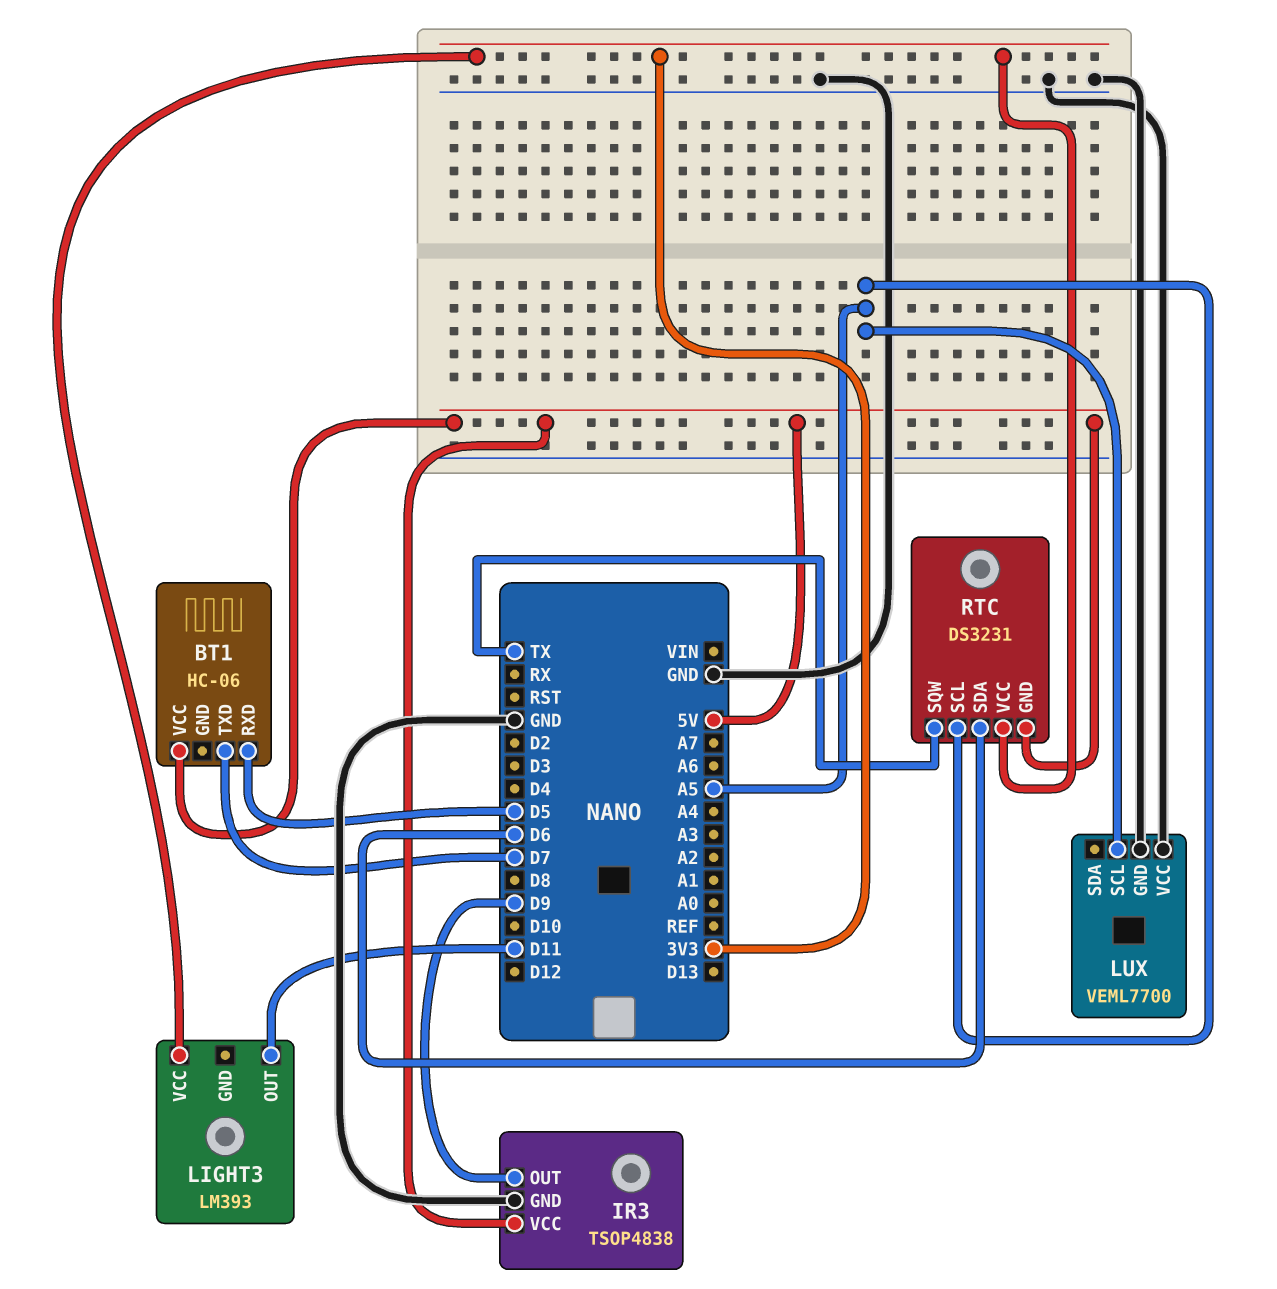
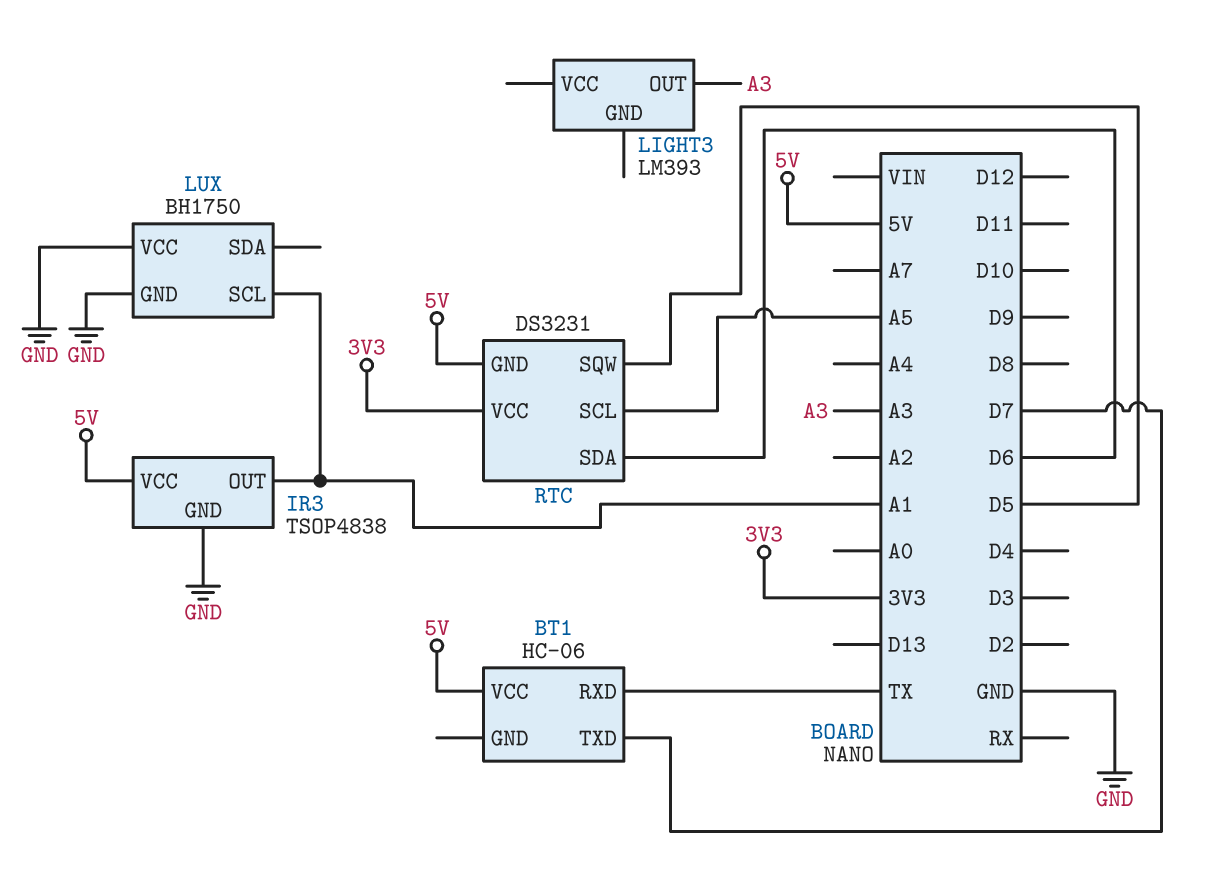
BT1 pin RXD: D5 -> TX
IR3 pin OUT: D9 -> A1
LIGHT3 pin OUT: D11 -> A3
LIGHT3 pin VCC: 3V3 -> none
LUX: VEML7700 -> BH1750
LUX pin SCL: A5 -> A1
RTC pin SQW: TX -> D5

